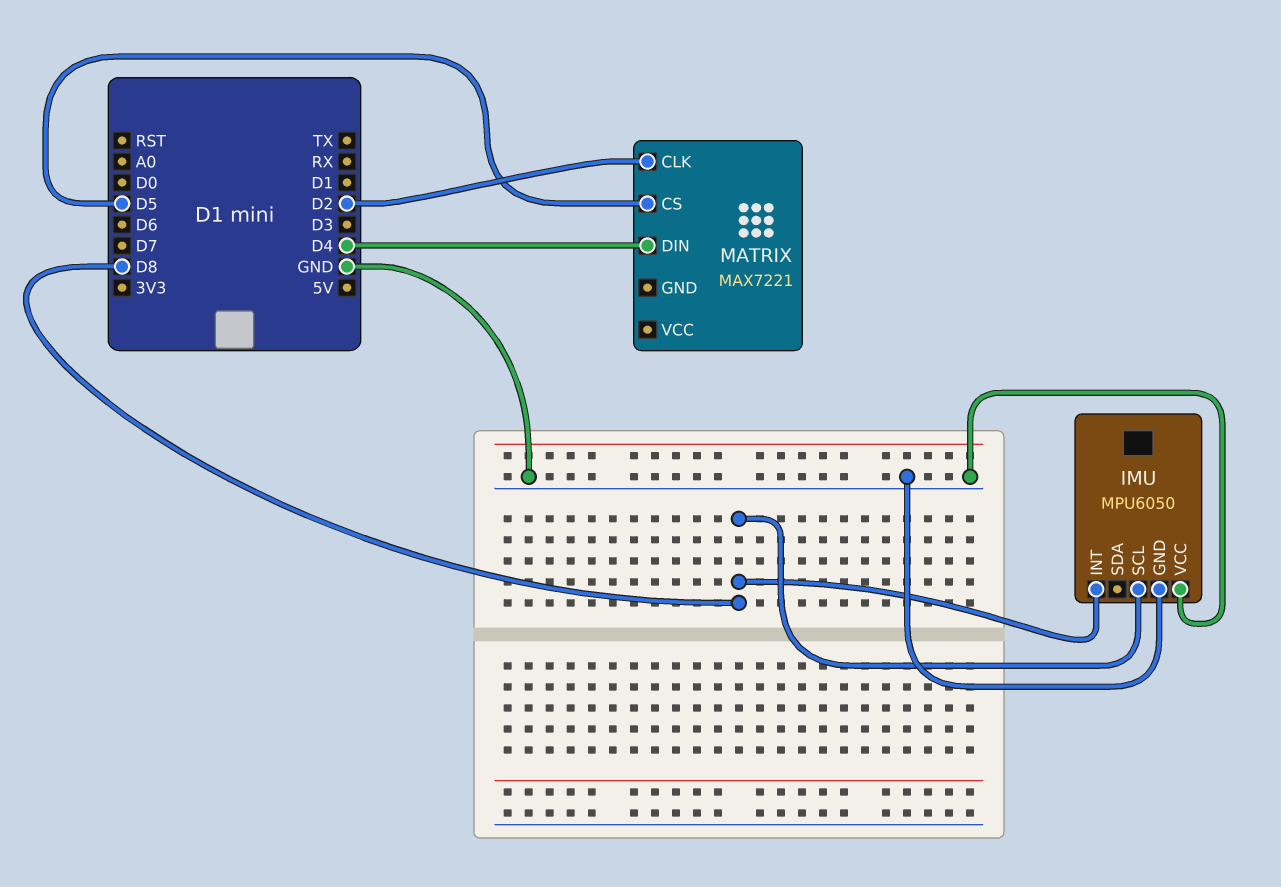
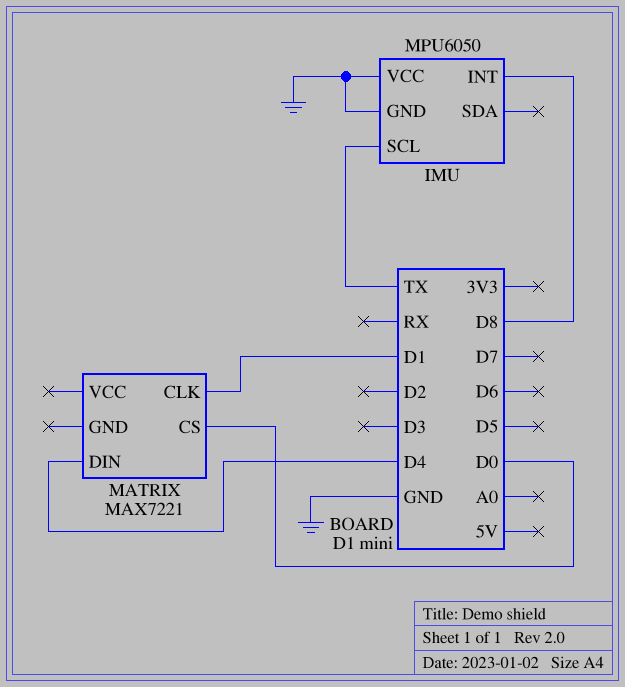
IMU pin SCL: D8 -> TX
MATRIX pin CLK: D2 -> D1
MATRIX pin CS: D5 -> D0

